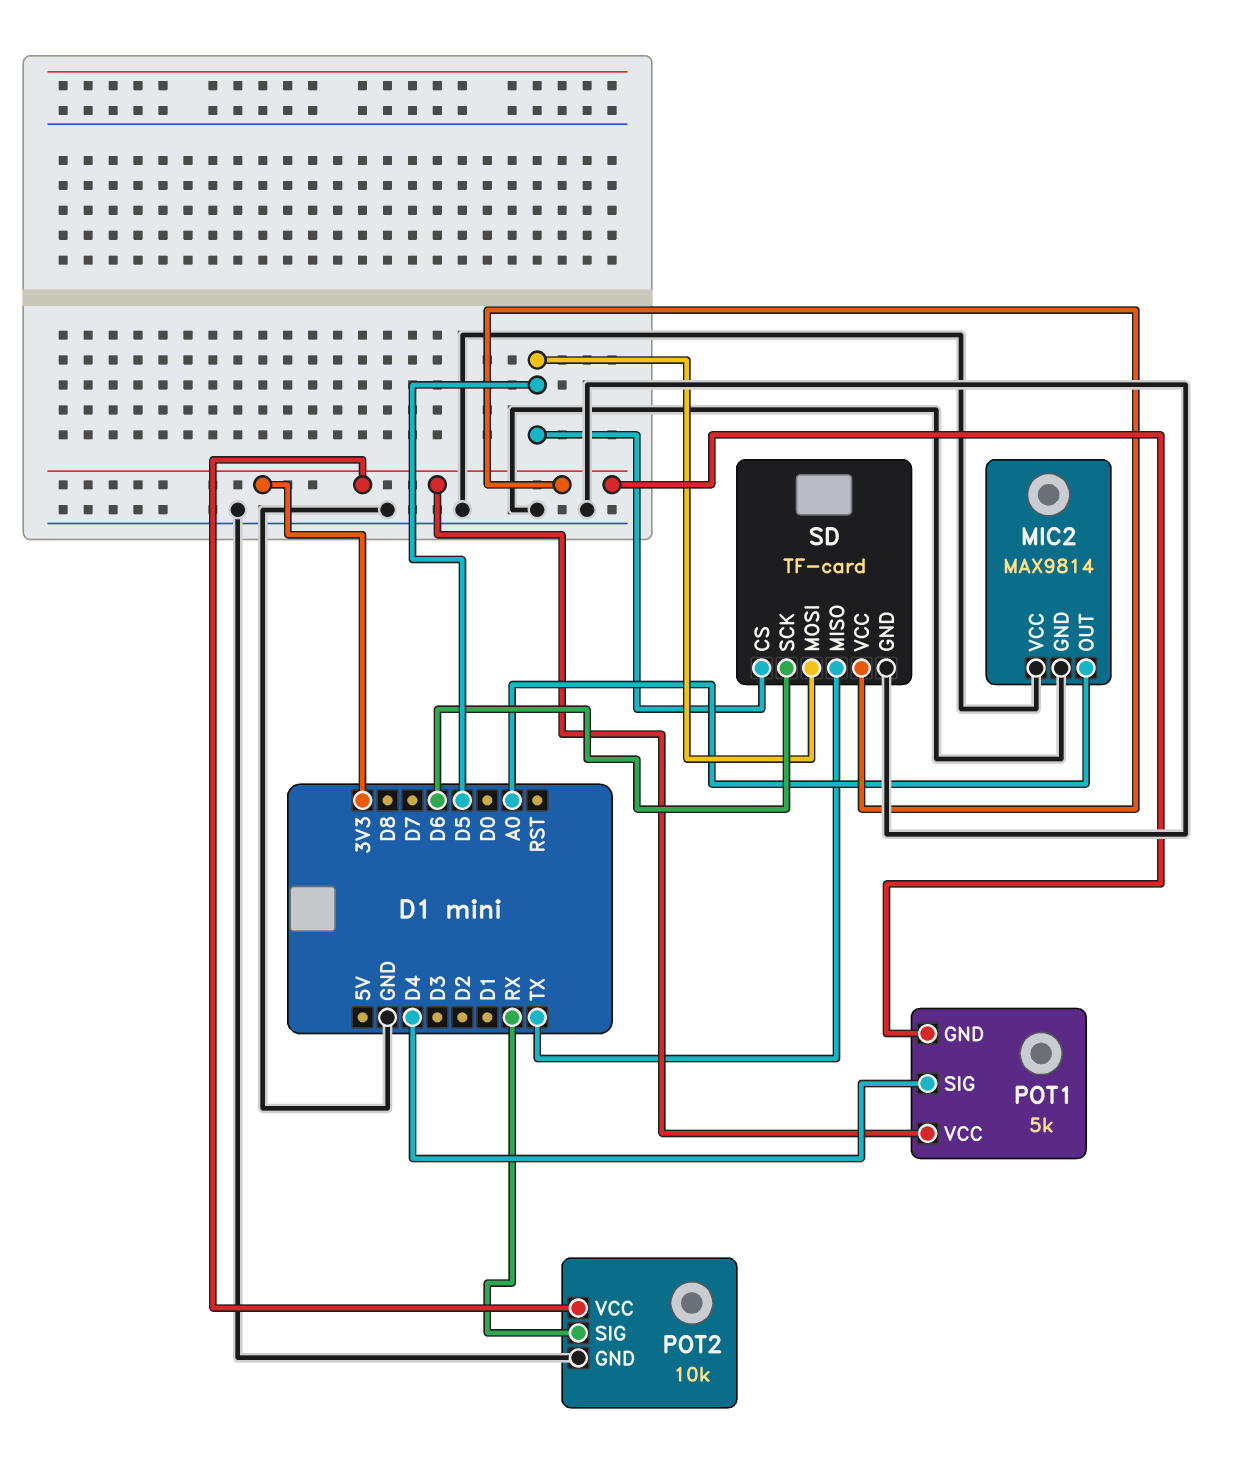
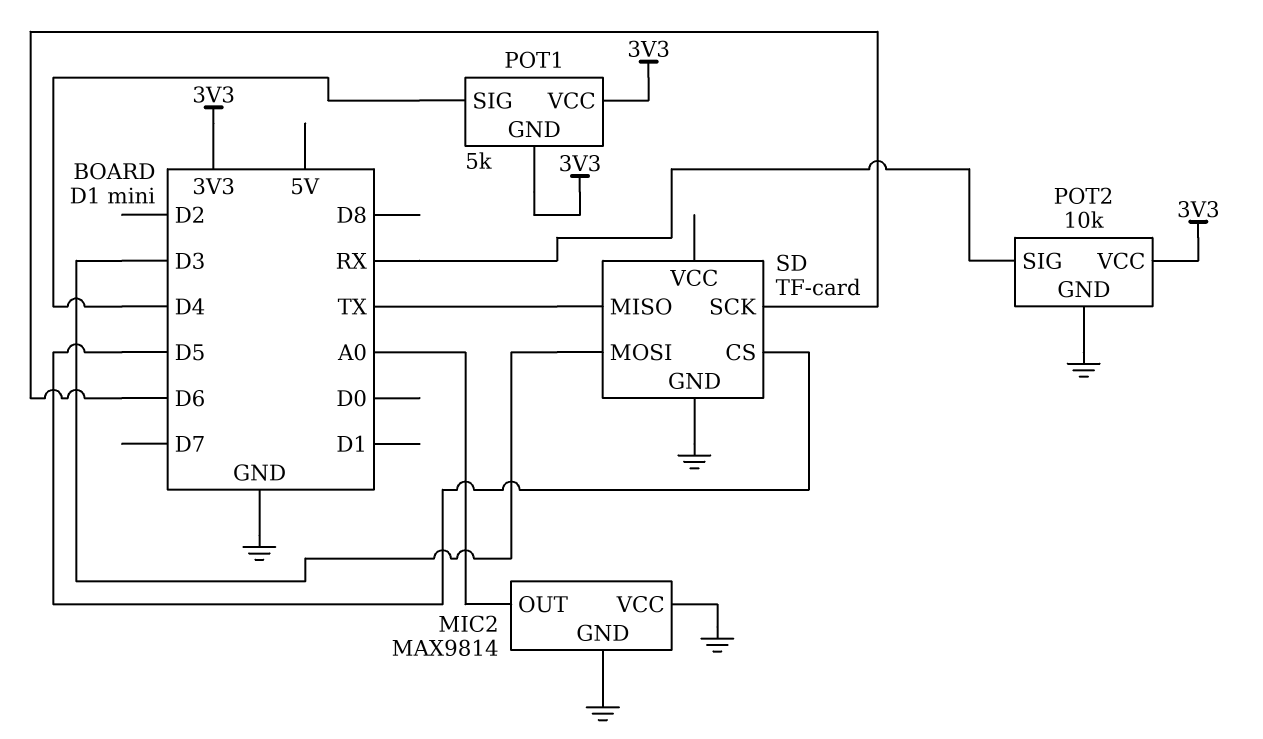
SD pin MOSI: D5 -> D3
SD pin VCC: 3V3 -> none

